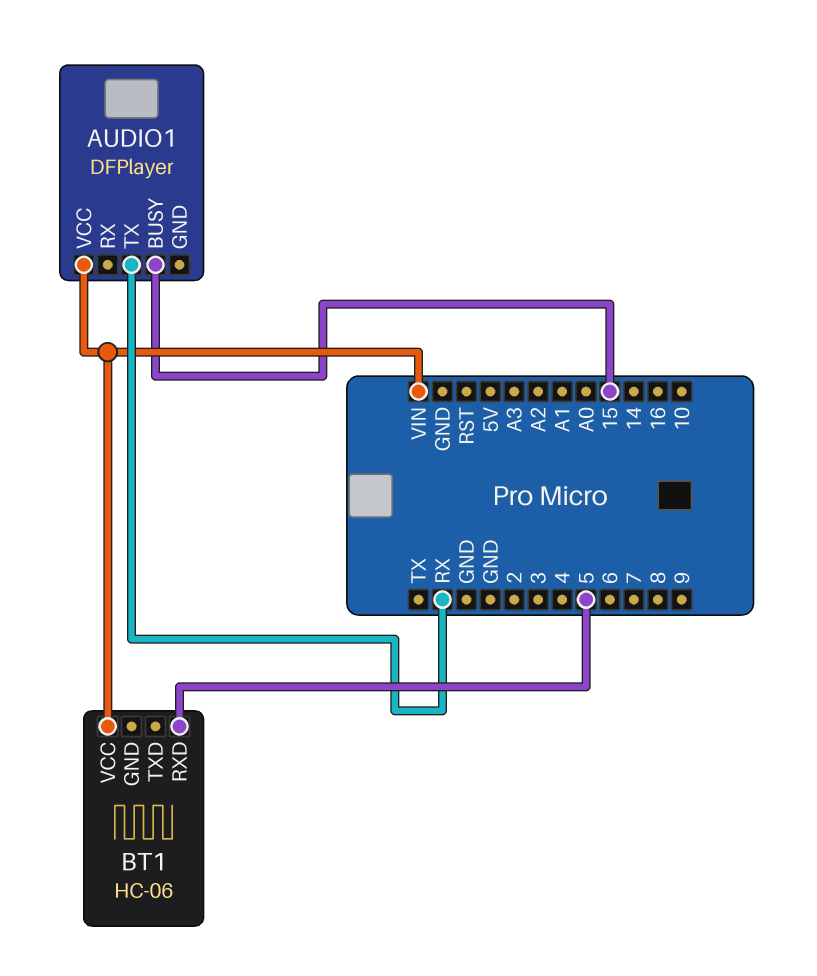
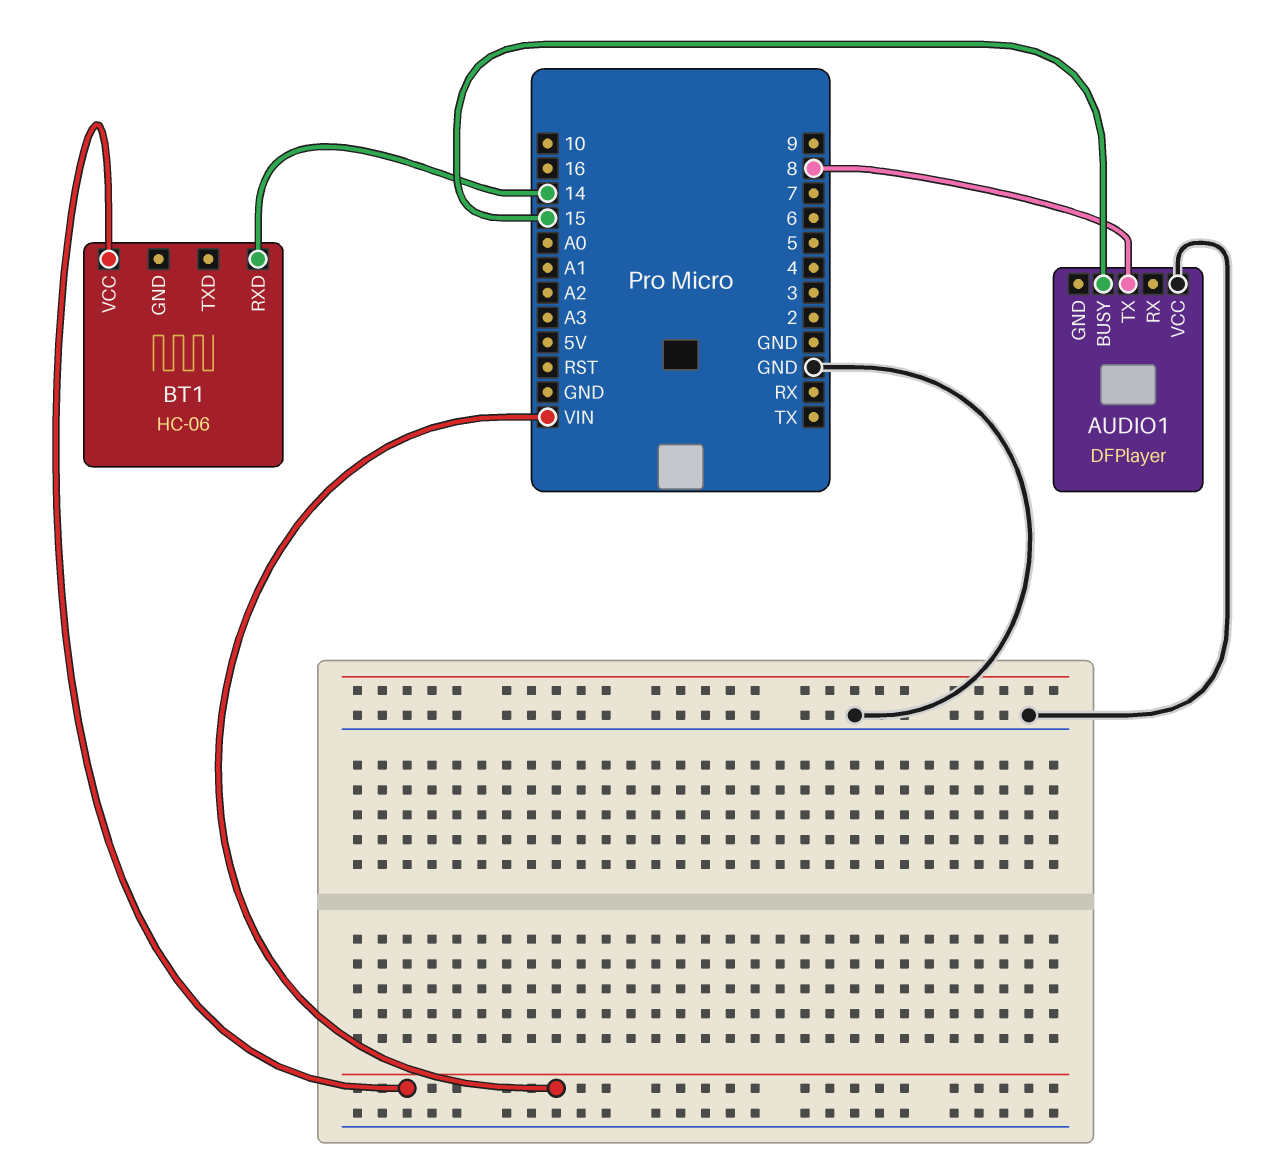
AUDIO1 pin TX: RX -> 8
AUDIO1 pin VCC: VIN -> GND
BT1 pin RXD: 5 -> 14

